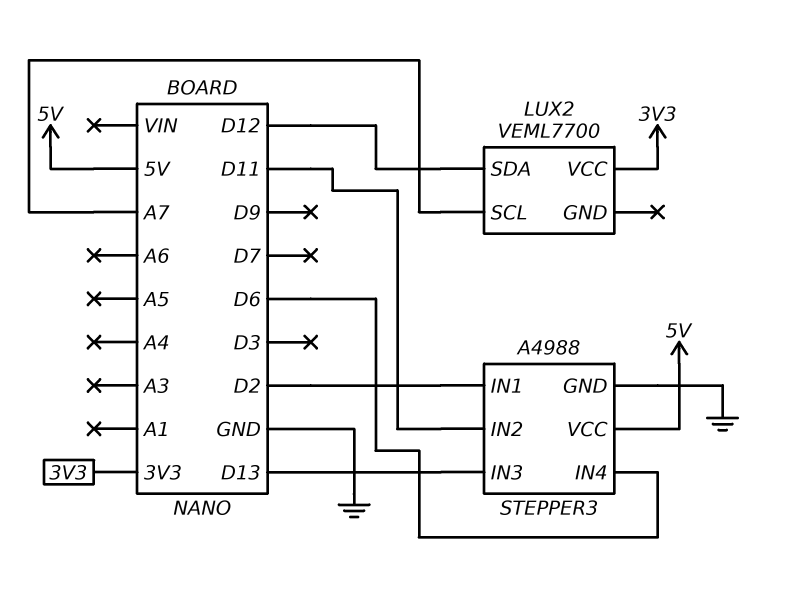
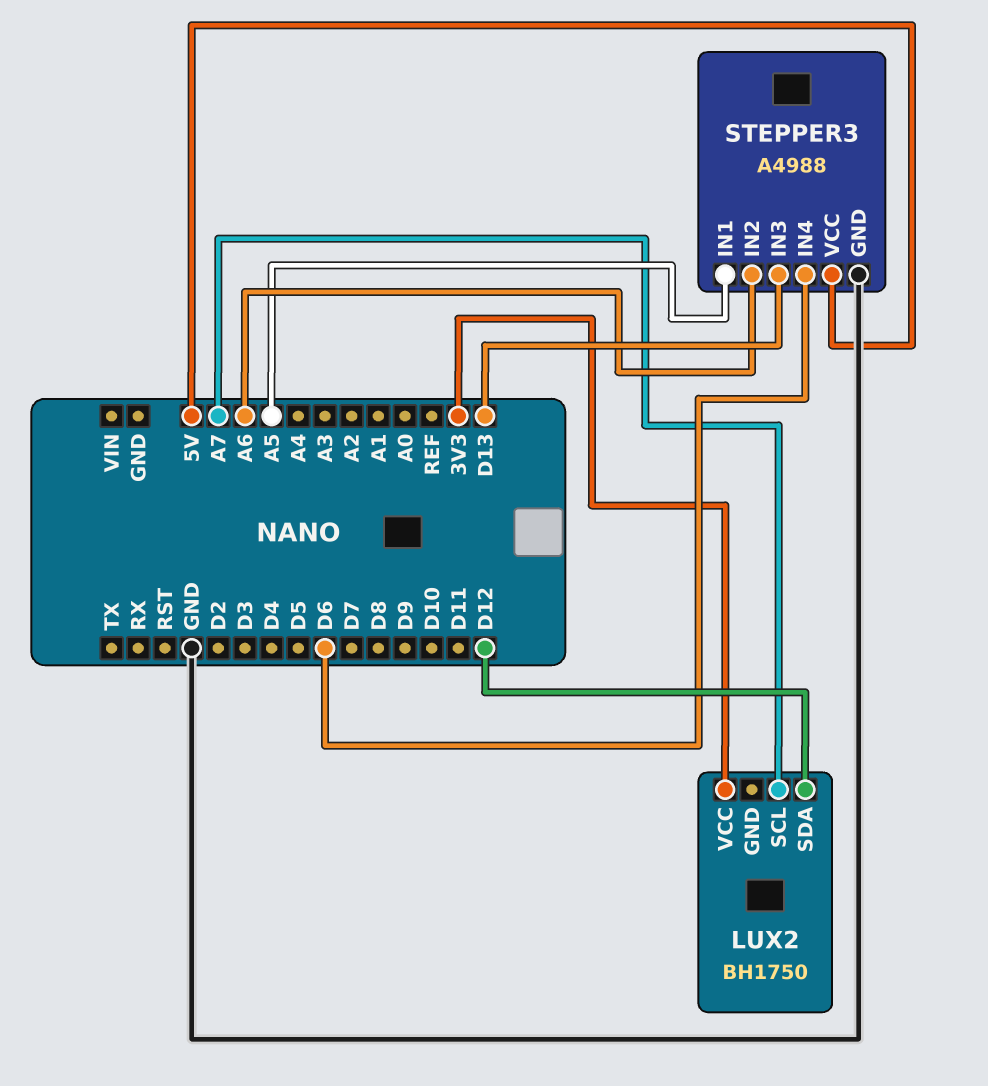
LUX2: VEML7700 -> BH1750
STEPPER3 pin IN1: D2 -> A5
STEPPER3 pin IN2: D11 -> A6

